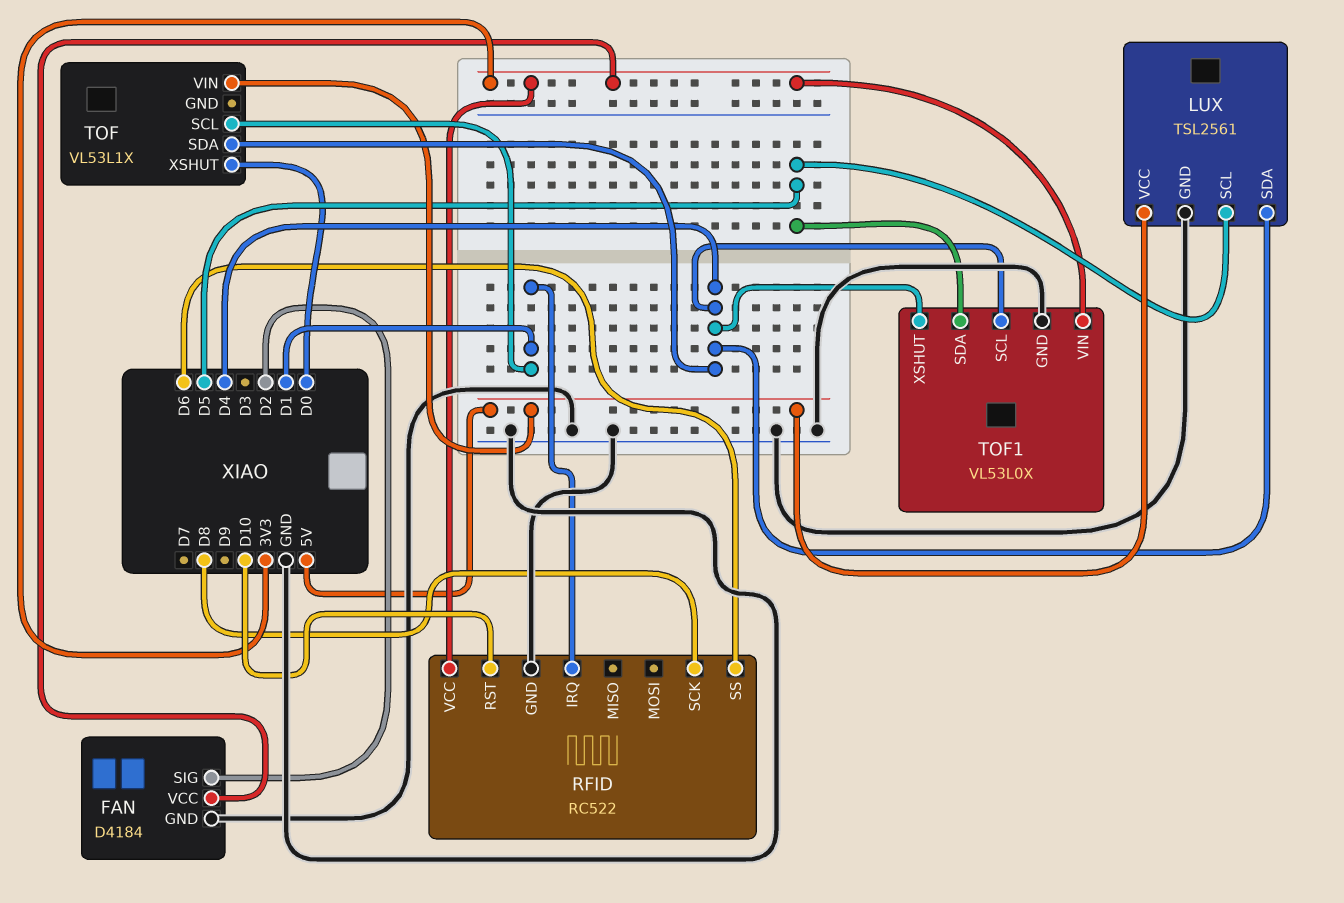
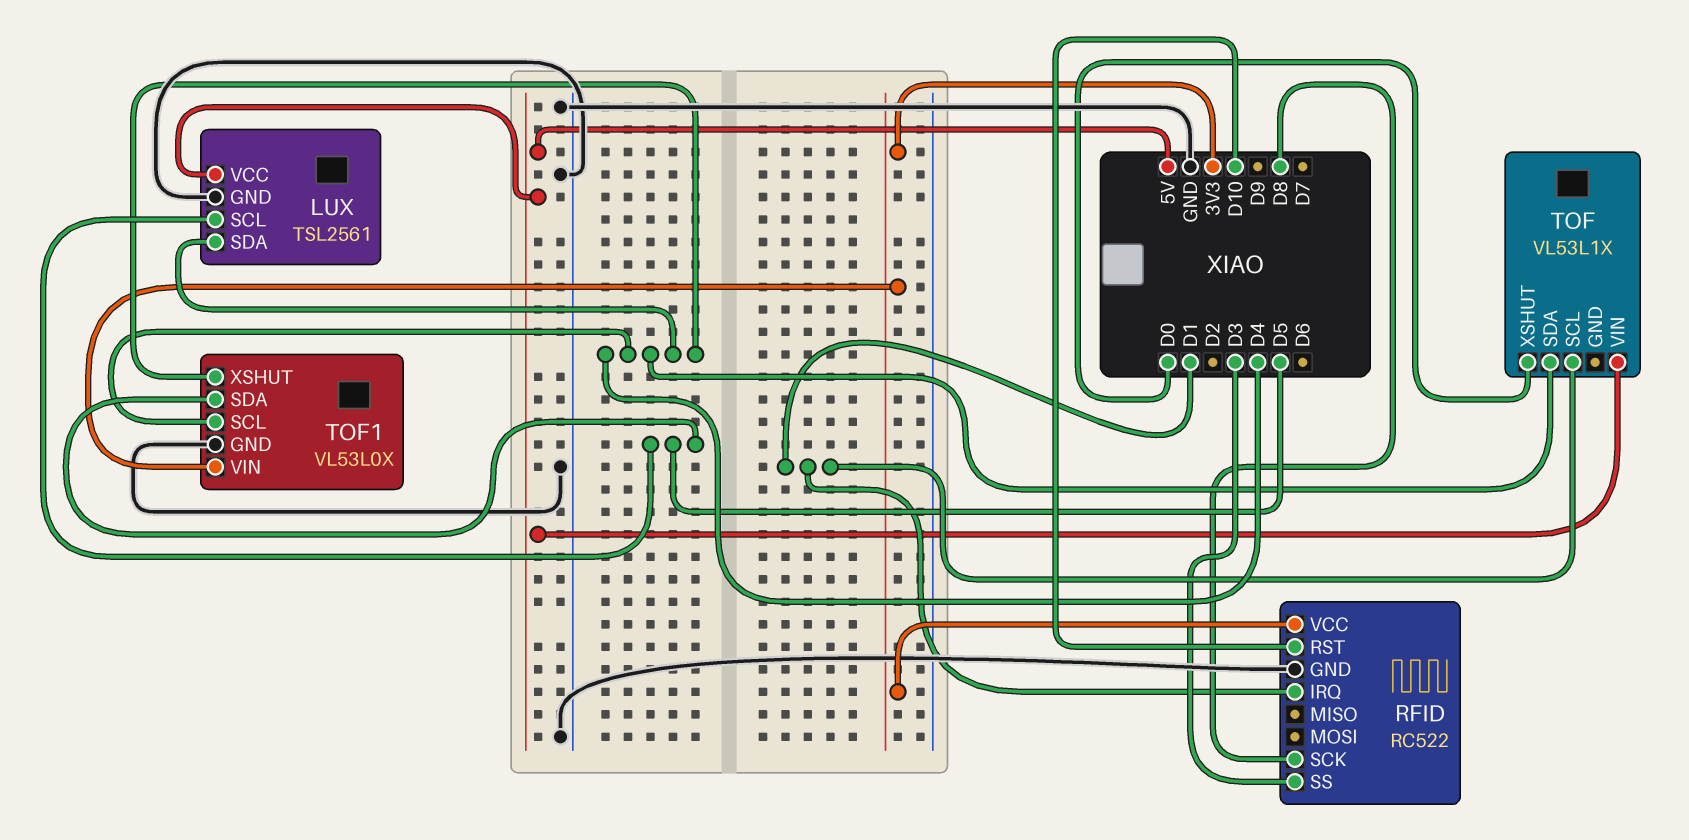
FAN: D4184 -> none
FAN pin GND: GND -> none
FAN pin SIG: D2 -> none
FAN pin VCC: 3V3 -> none
RFID pin SS: D6 -> D3

